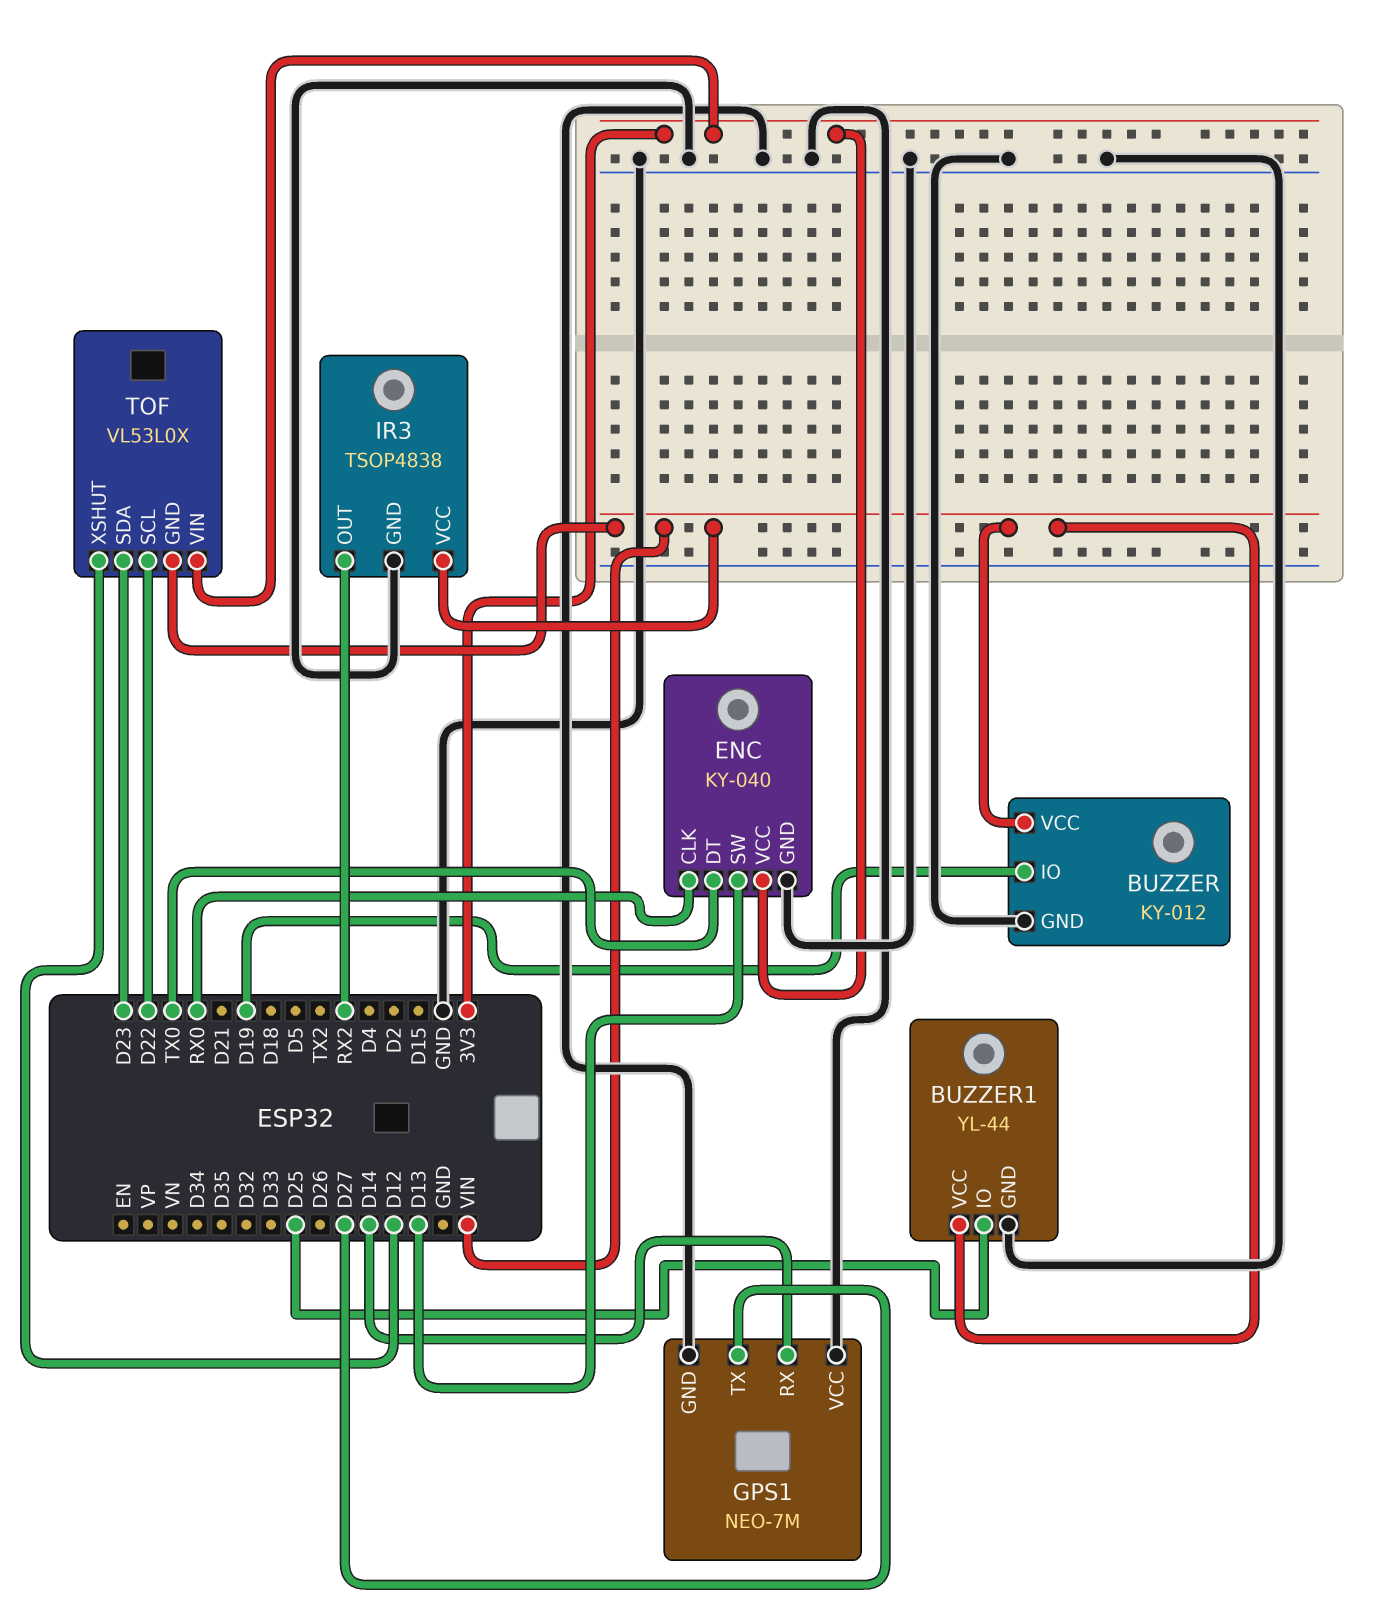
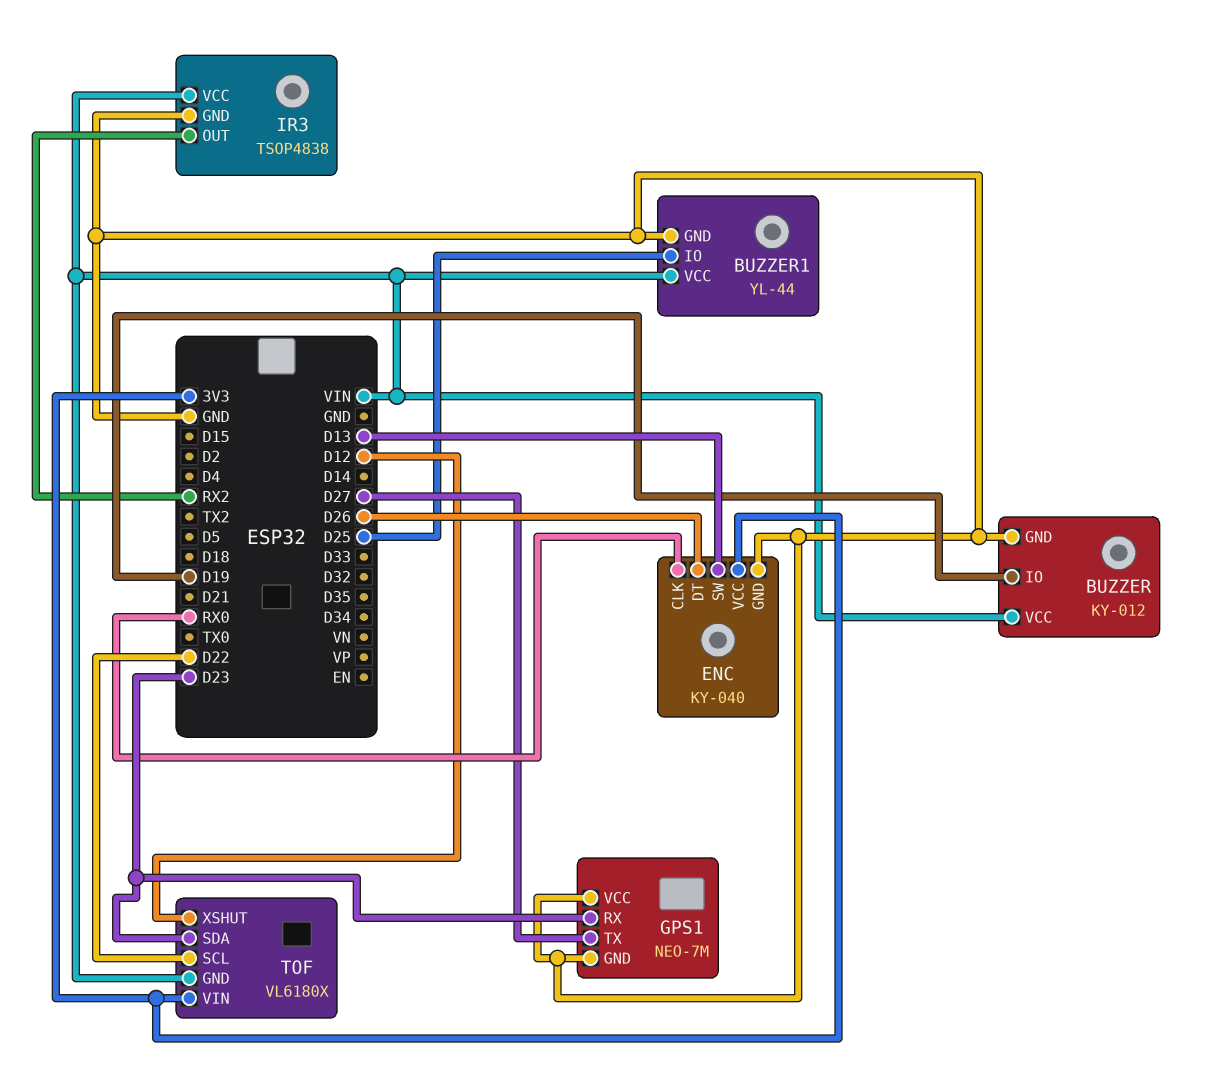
ENC pin DT: TX0 -> D26
GPS1 pin RX: D14 -> D23
TOF: VL53L0X -> VL6180X

